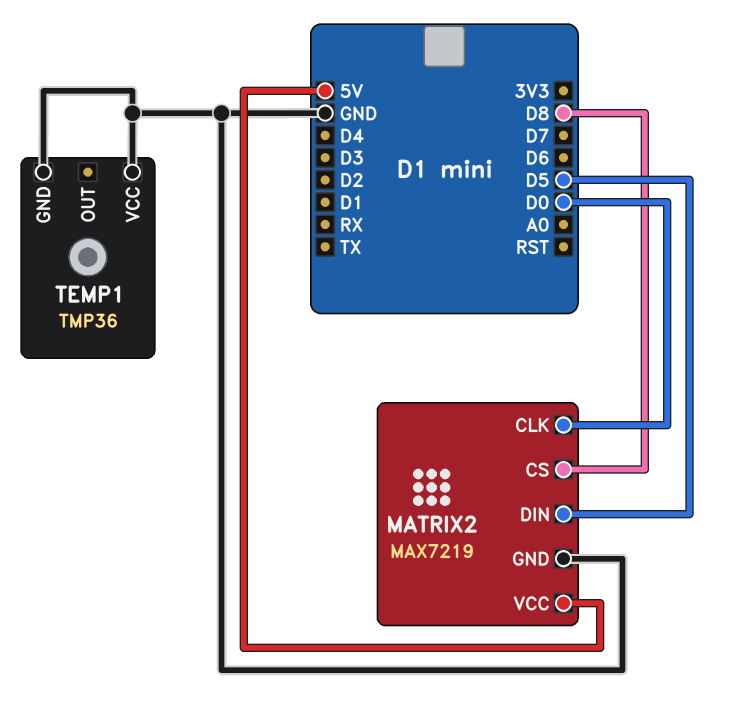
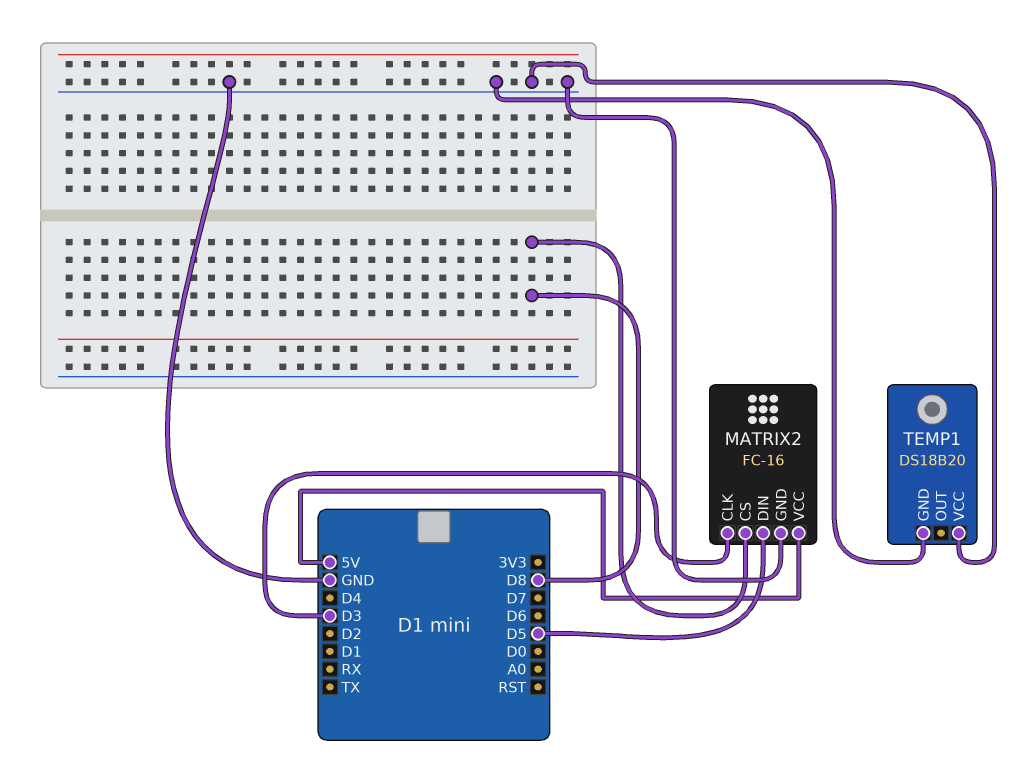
MATRIX2: MAX7219 -> FC-16
MATRIX2 pin CLK: D0 -> D3
TEMP1: TMP36 -> DS18B20

